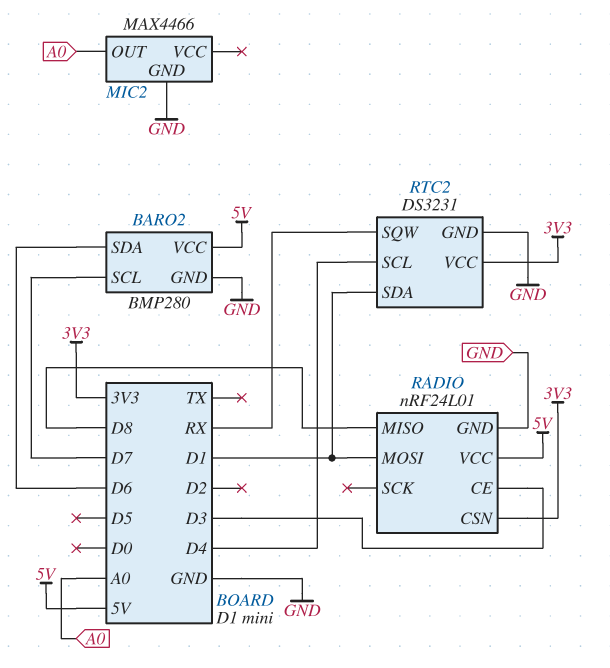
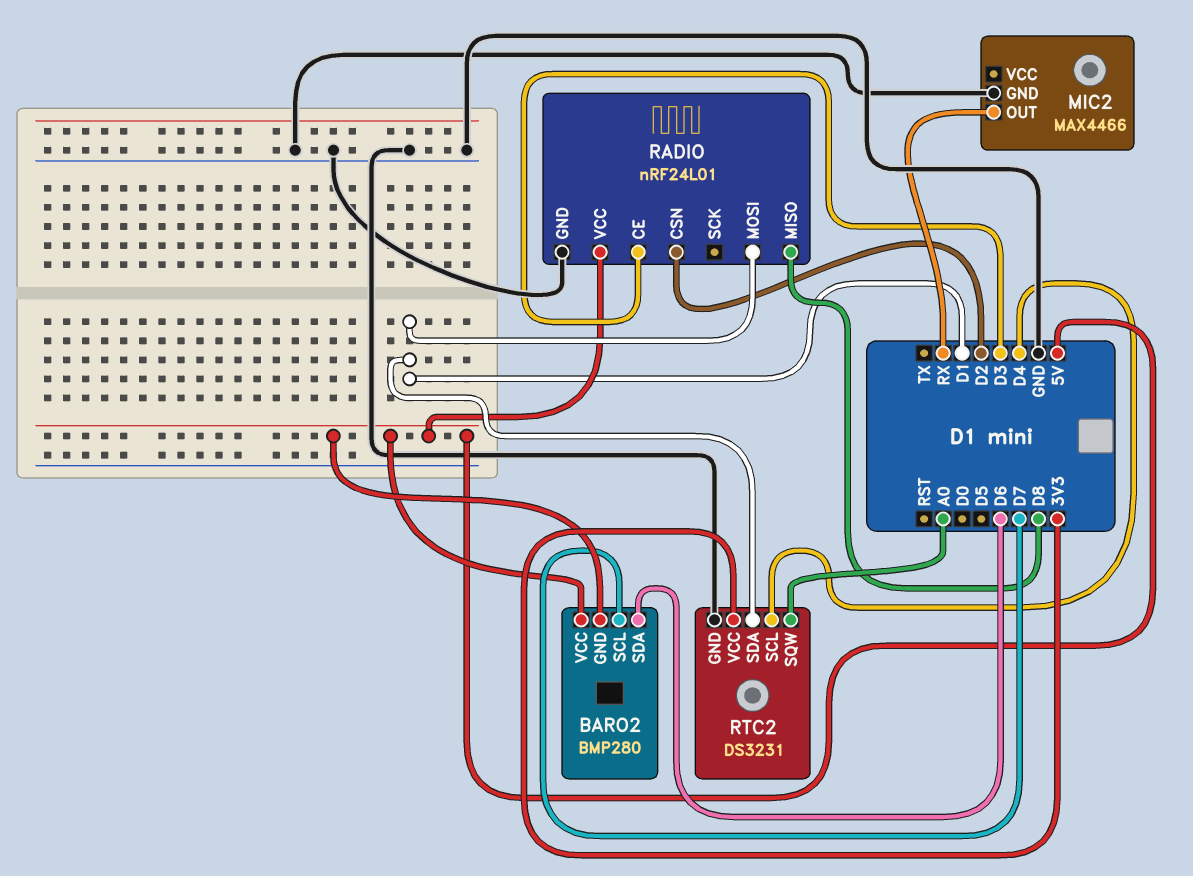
BARO2 pin GND: GND -> 5V
MIC2 pin OUT: A0 -> RX
RADIO pin CSN: 3V3 -> D2
RTC2 pin SQW: RX -> A0

